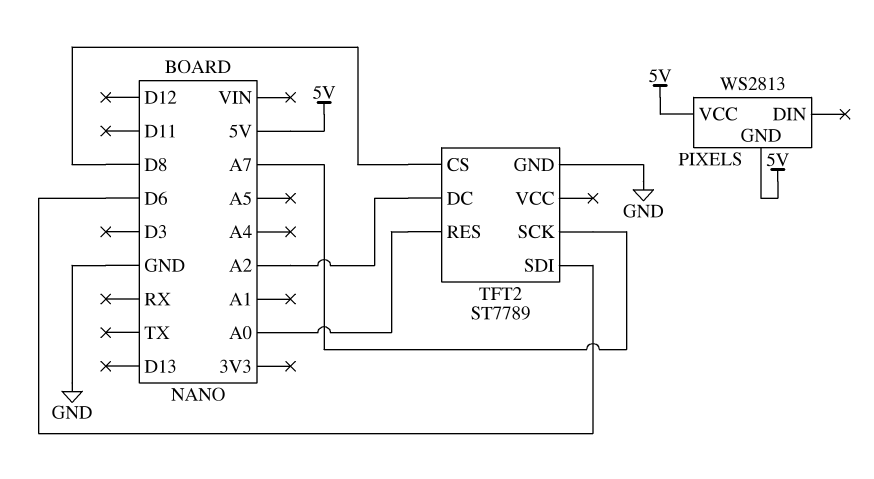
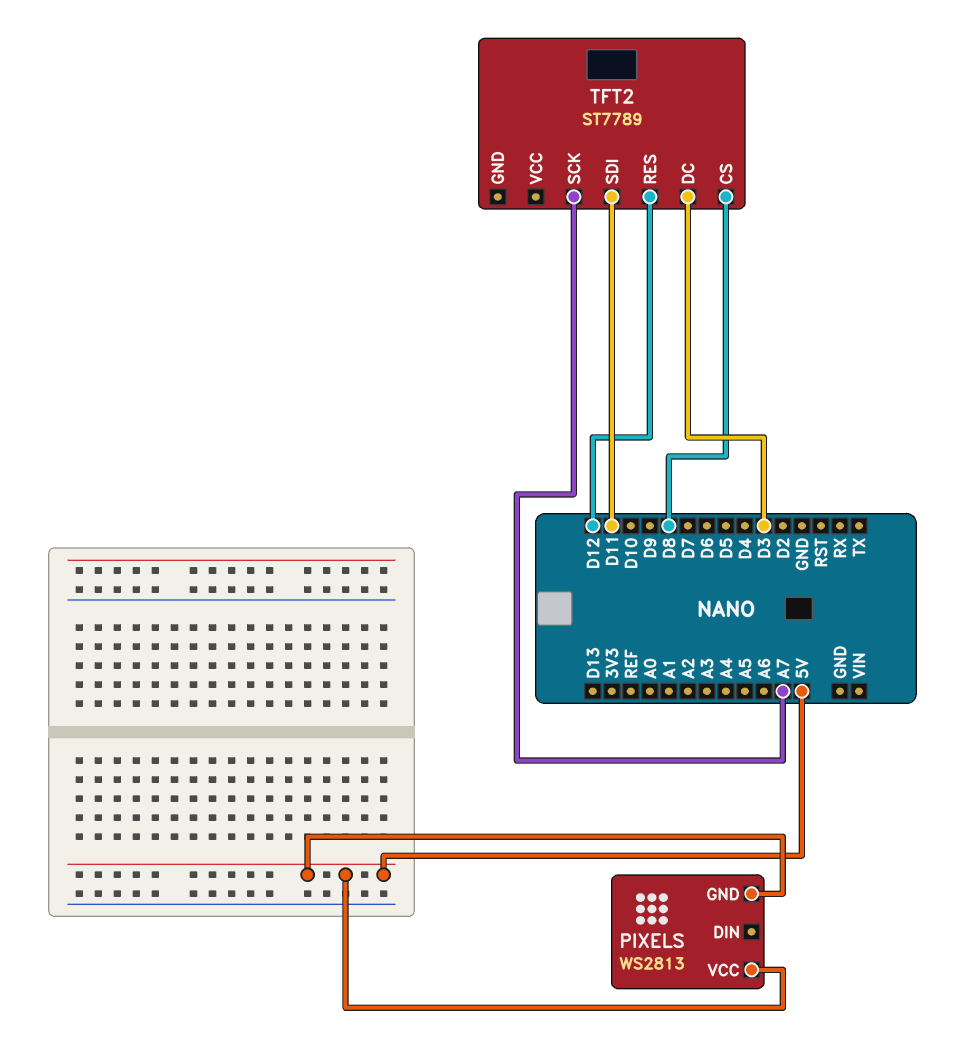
TFT2 pin DC: A2 -> D3
TFT2 pin GND: GND -> none
TFT2 pin RES: A0 -> D12
TFT2 pin SDI: D6 -> D11

